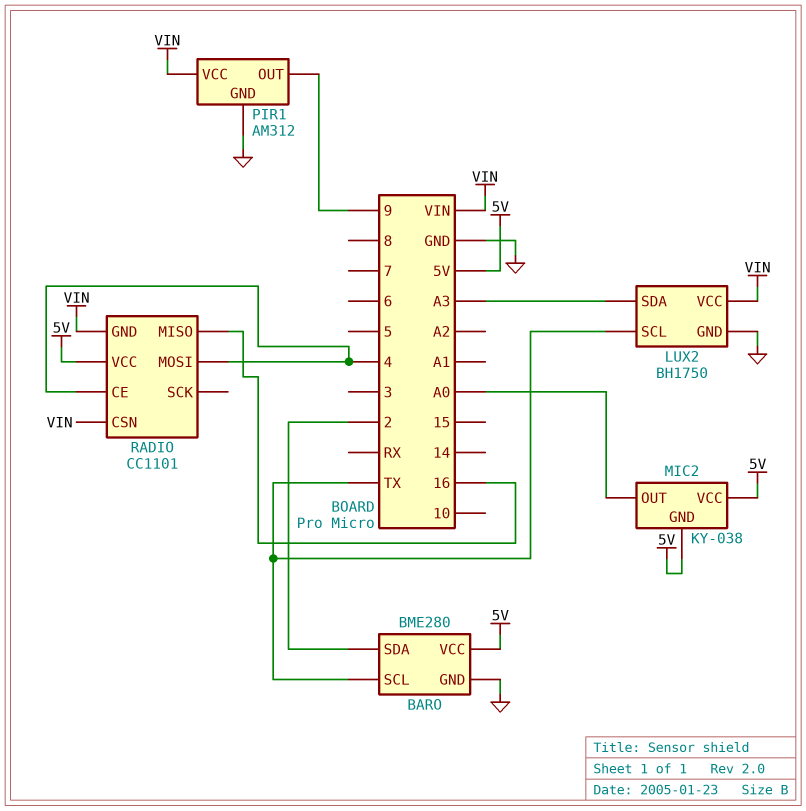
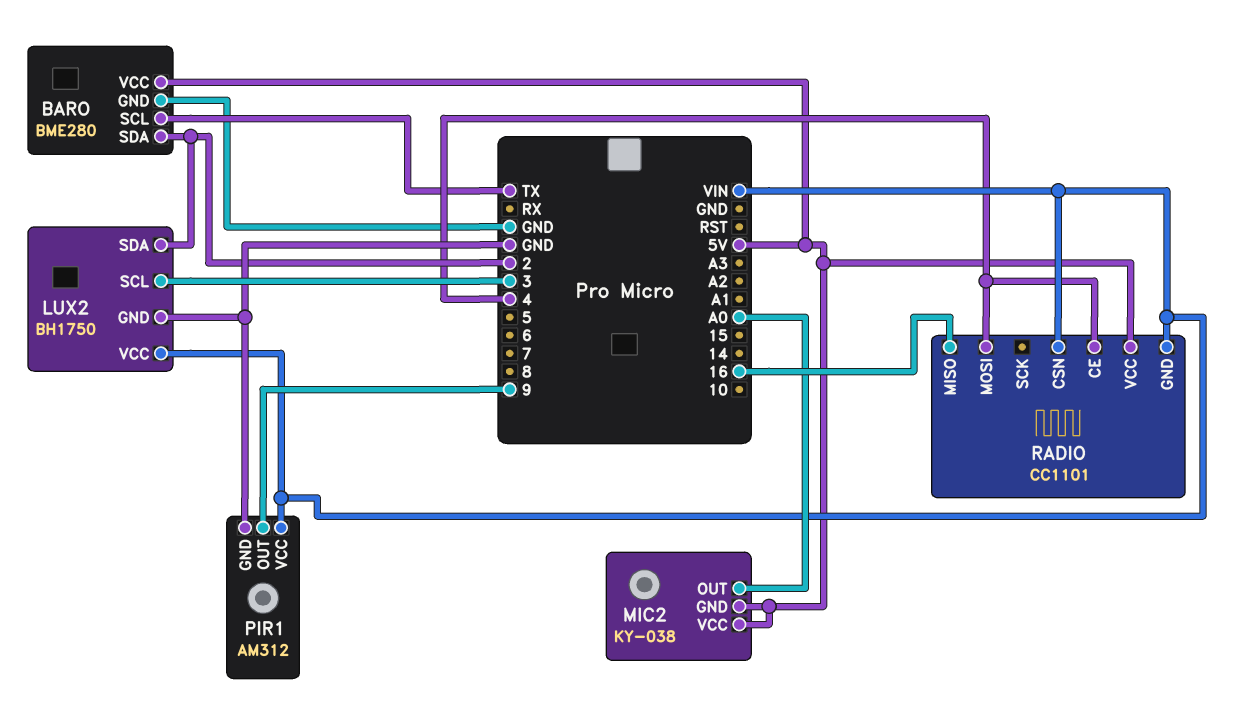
LUX2 pin SCL: TX -> 3
LUX2 pin SDA: A3 -> 2

